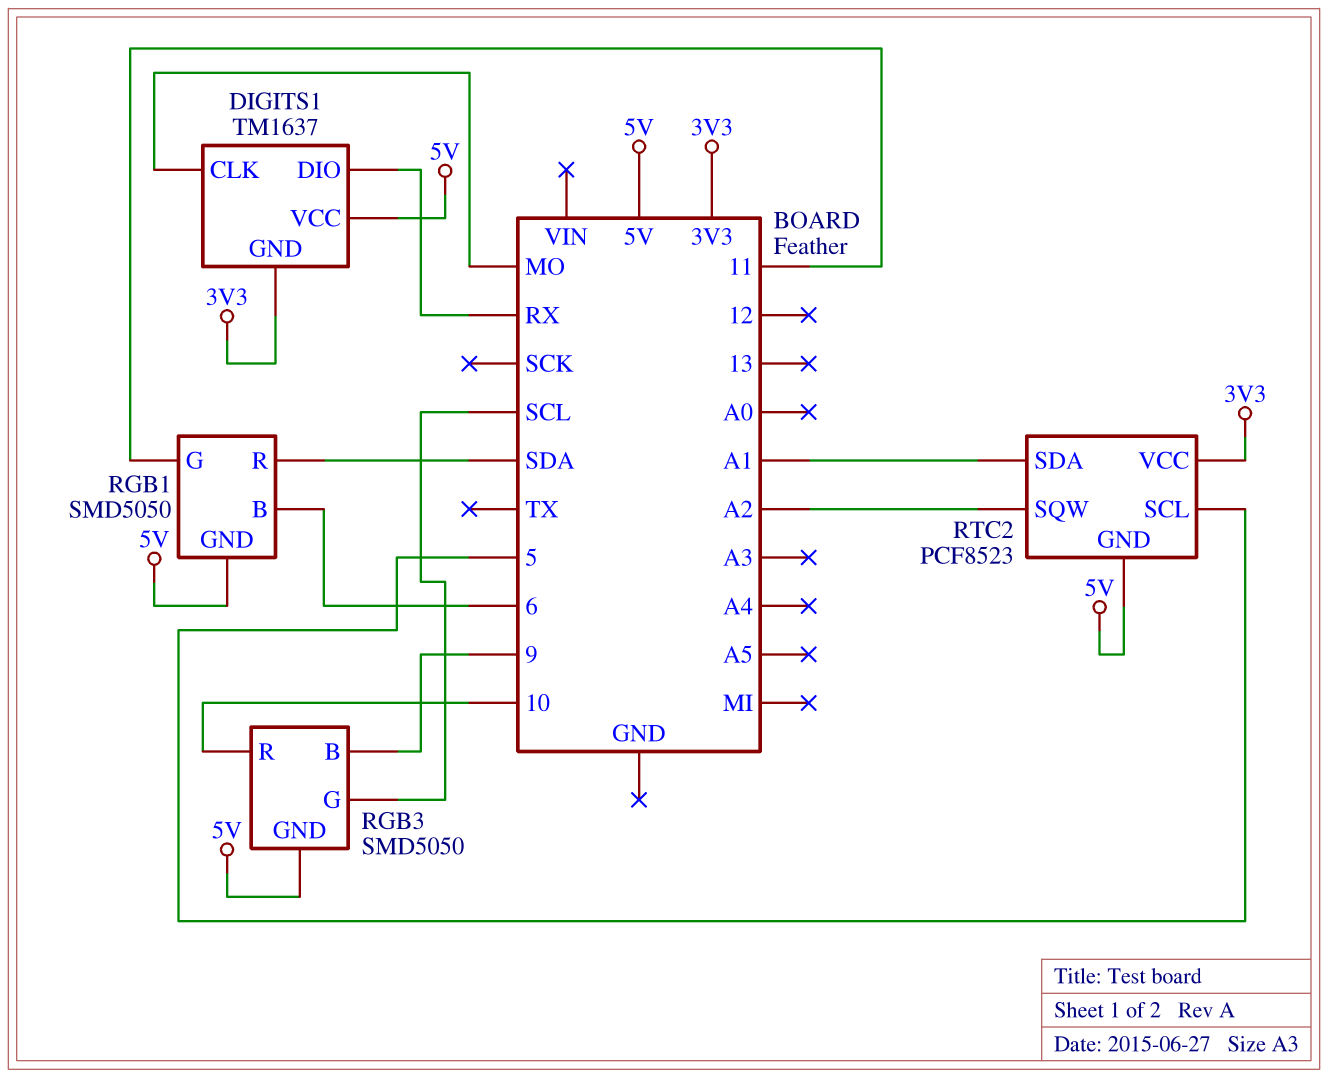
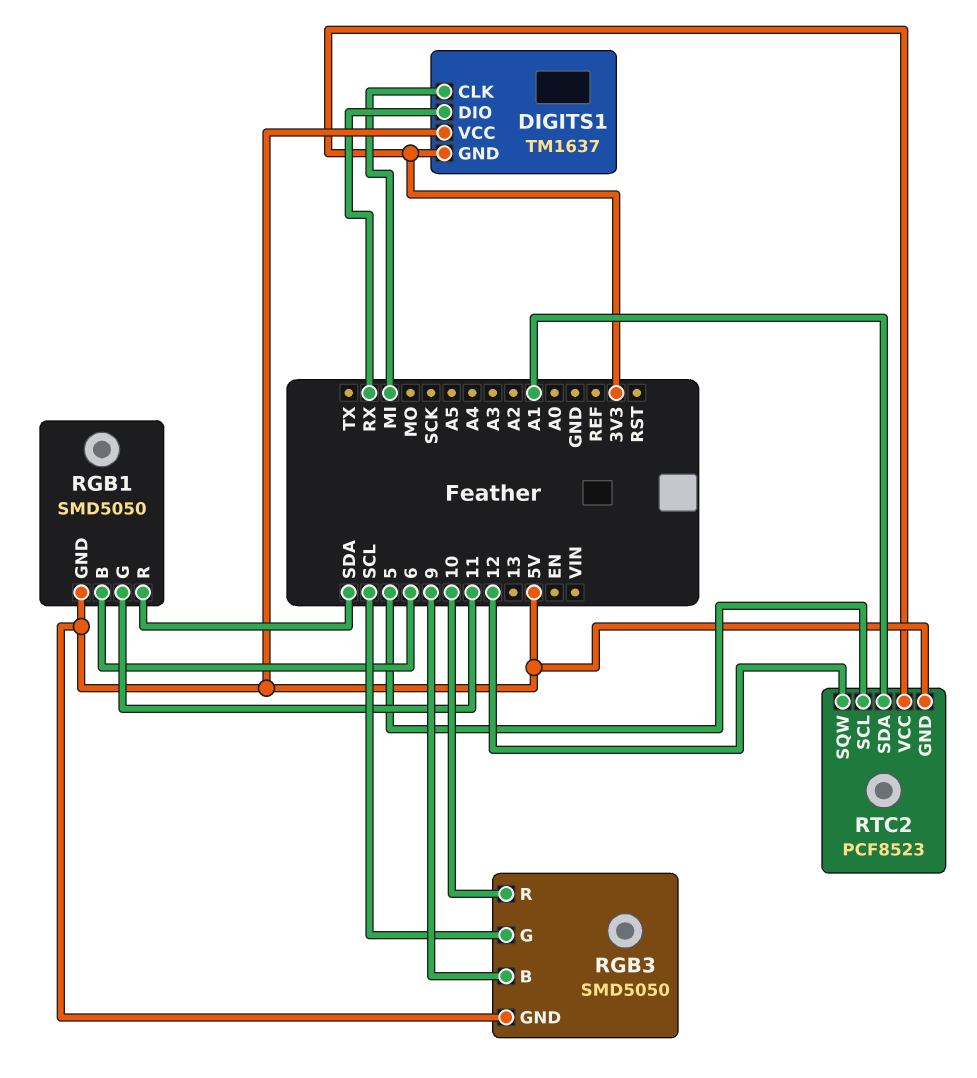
DIGITS1 pin CLK: MO -> MI
RTC2 pin SQW: A2 -> 12

